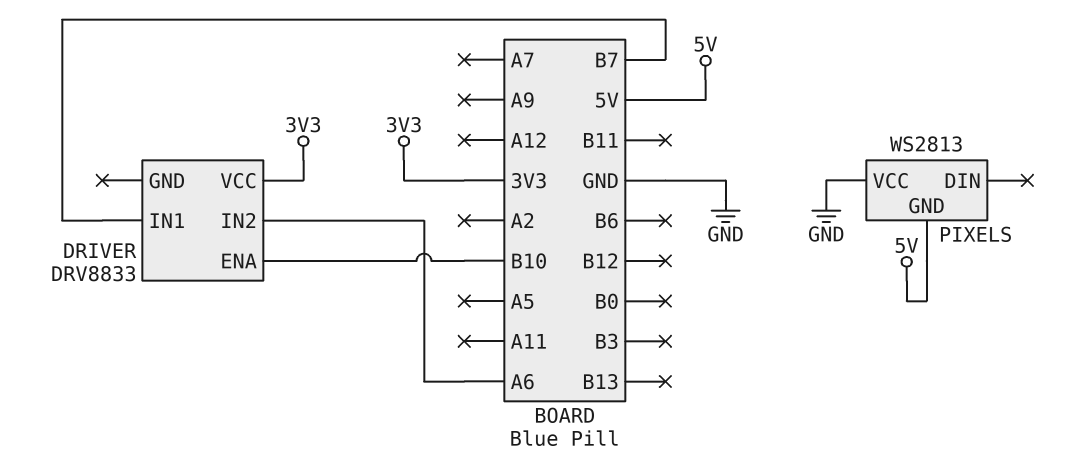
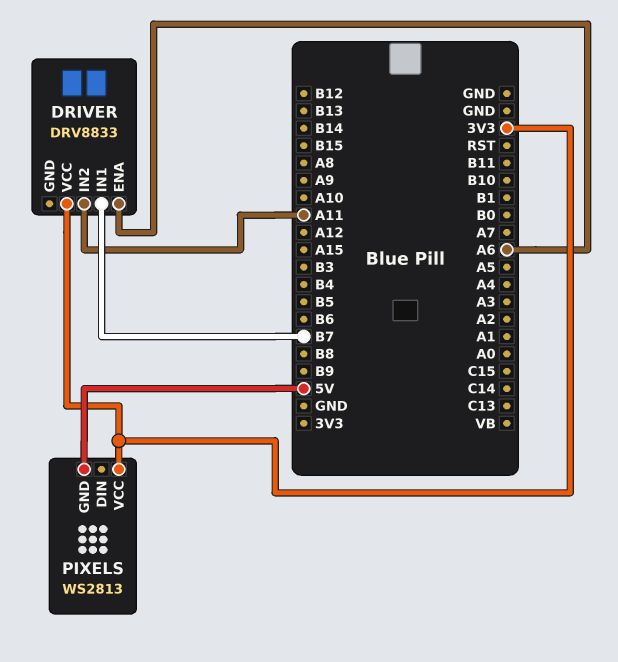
DRIVER pin ENA: B10 -> A6
DRIVER pin IN2: A6 -> A11
PIXELS pin VCC: GND -> 3V3

